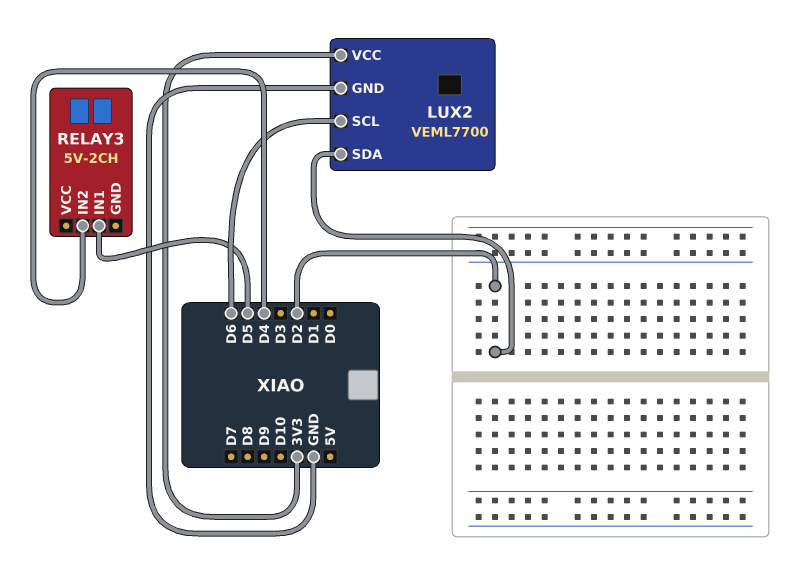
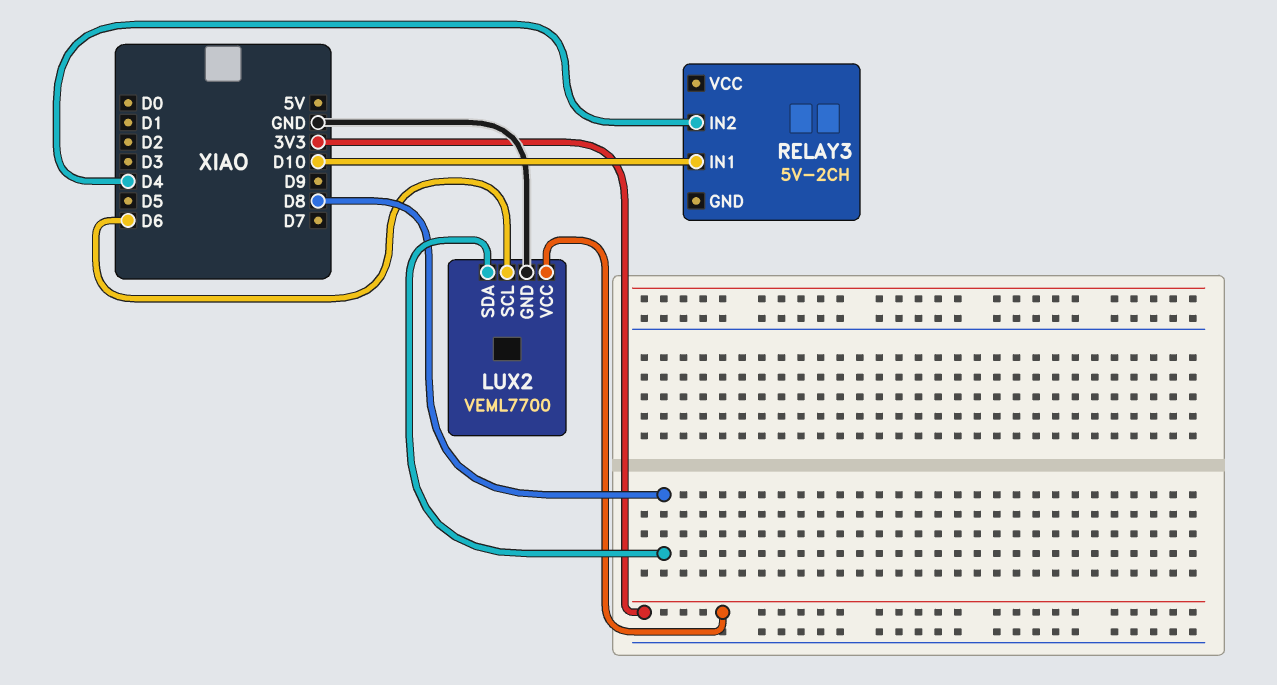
LUX2 pin SDA: D2 -> D8
RELAY3 pin IN1: D5 -> D10

